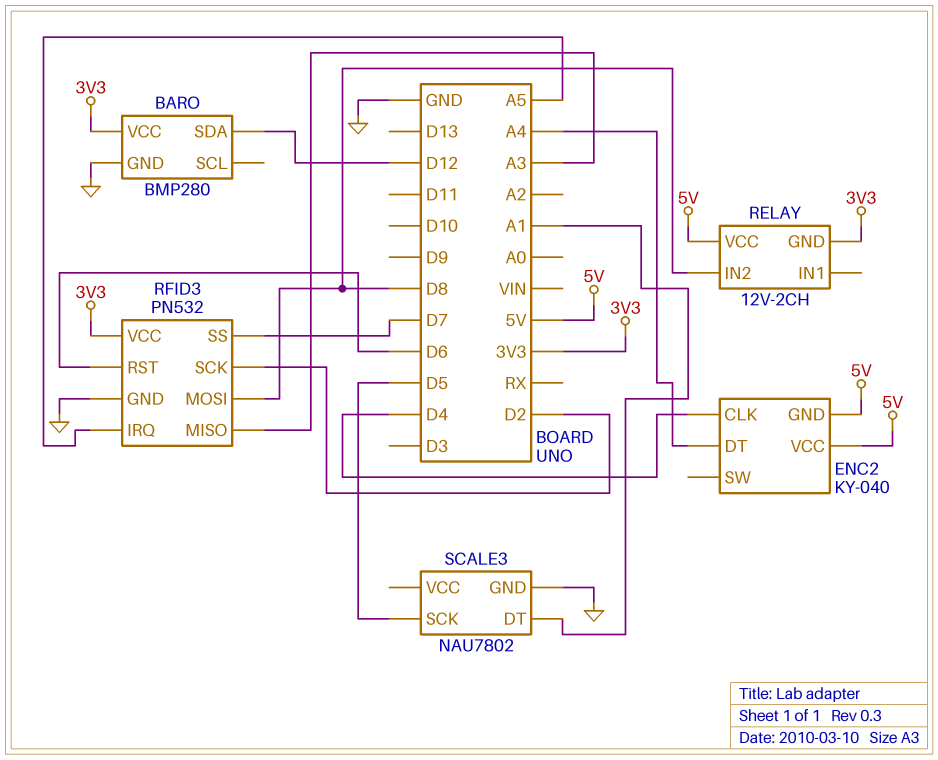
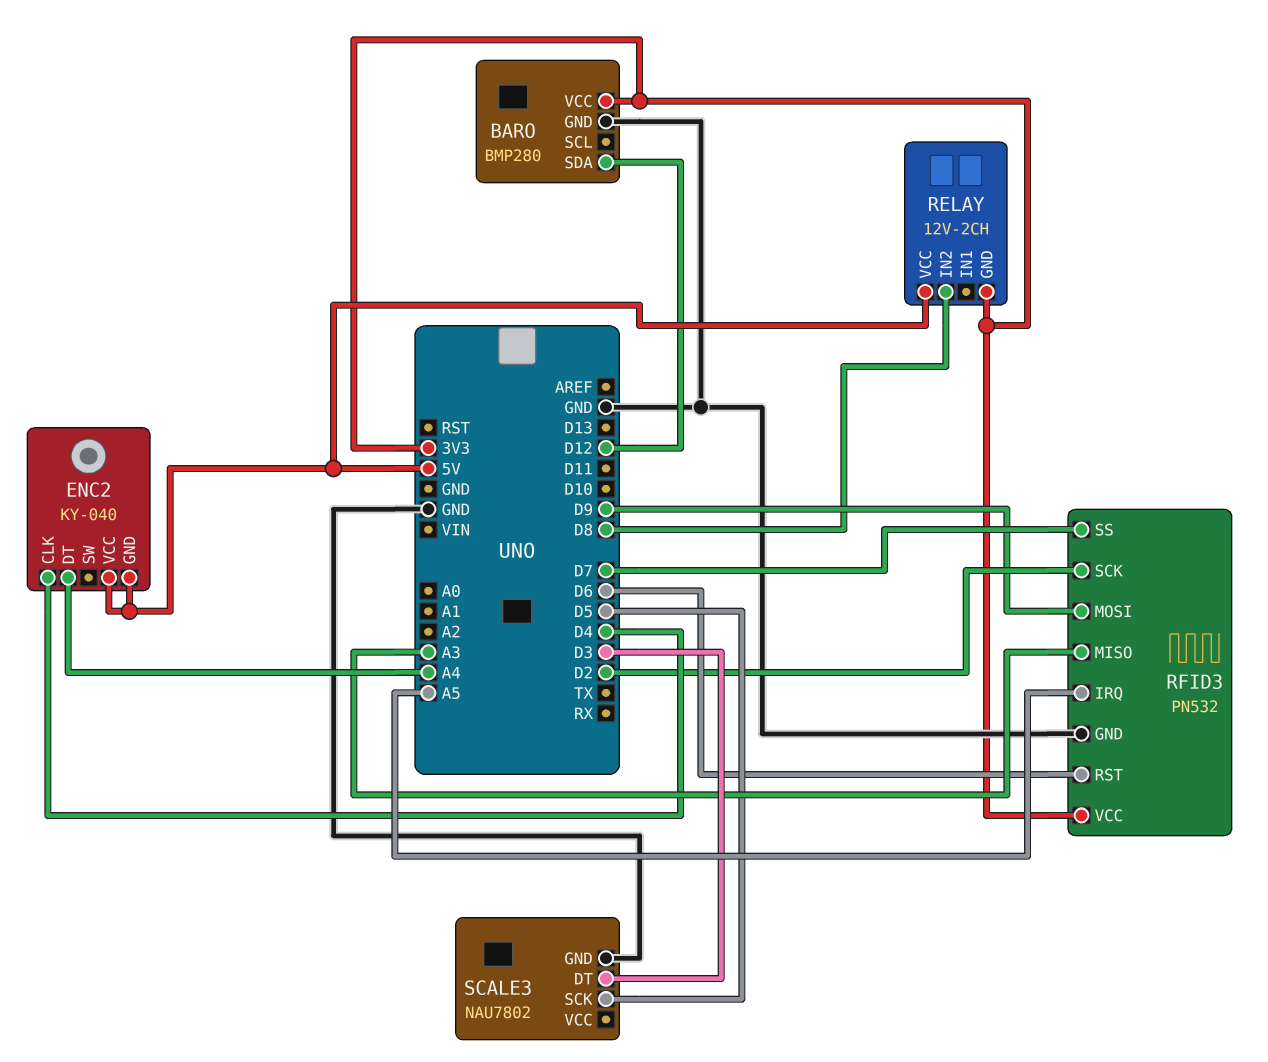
RFID3 pin MOSI: D8 -> D9
SCALE3 pin DT: A1 -> D3

